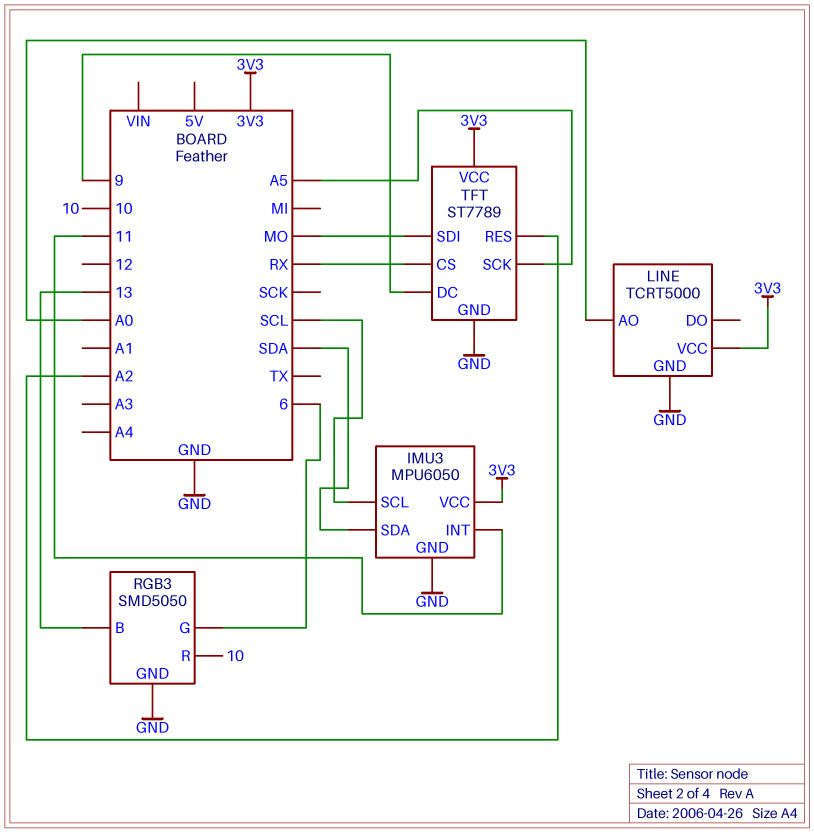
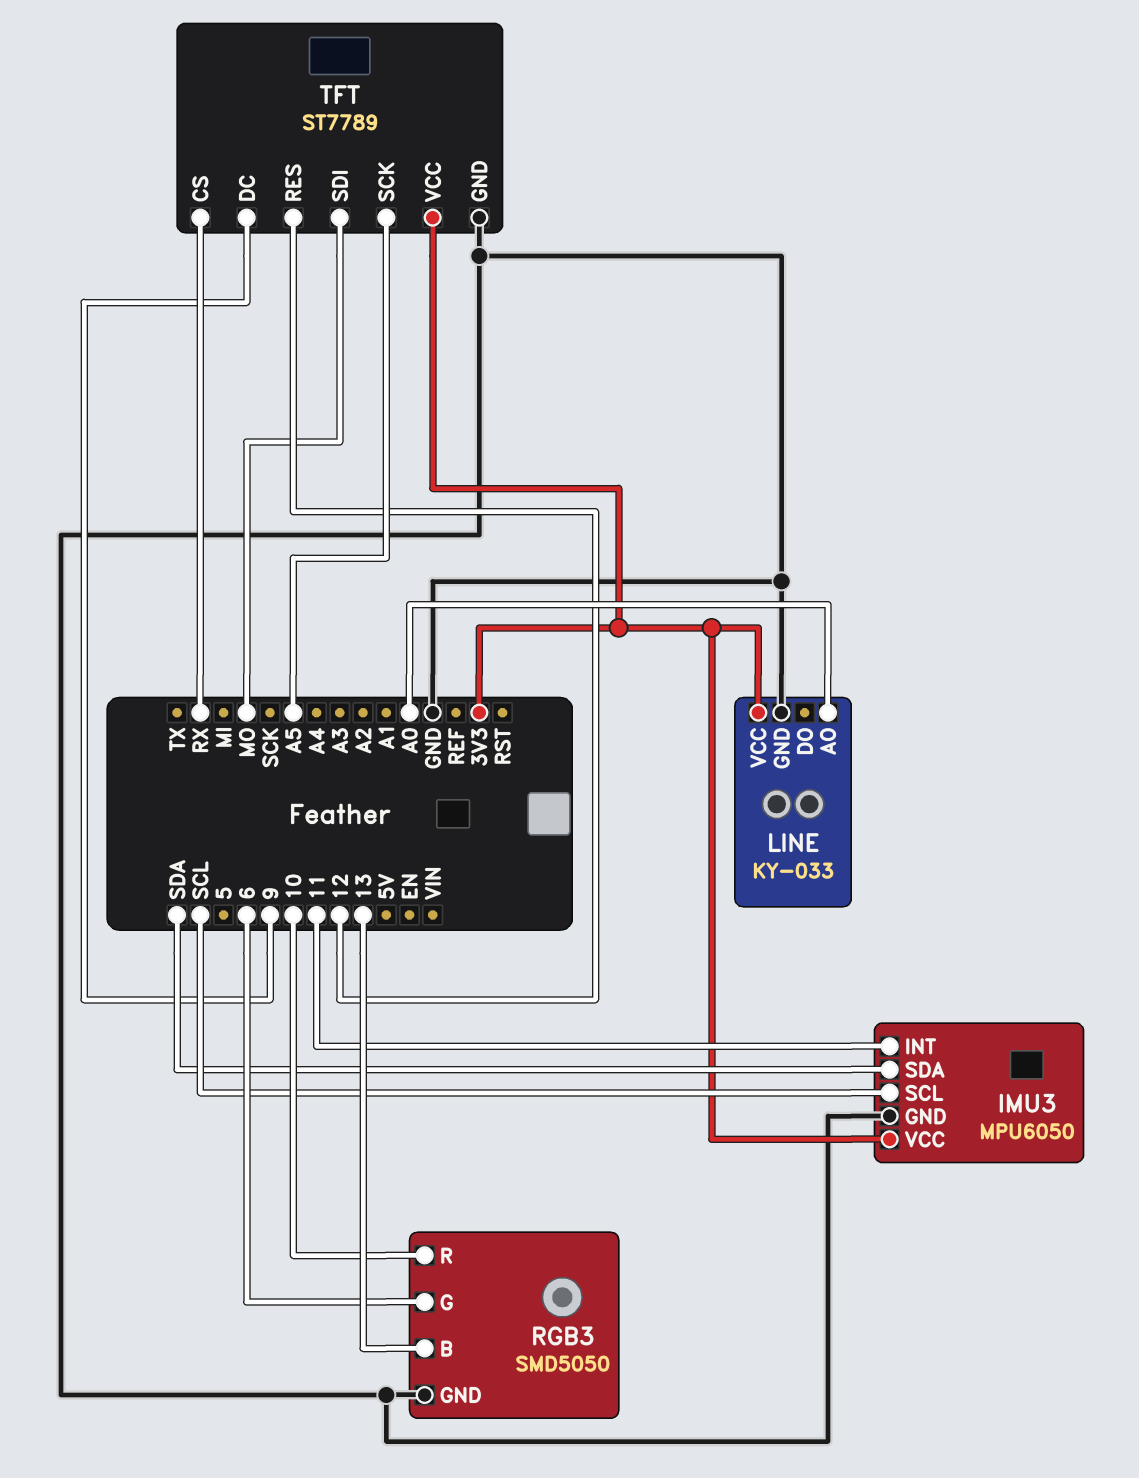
LINE: TCRT5000 -> KY-033
TFT pin RES: A2 -> 12

